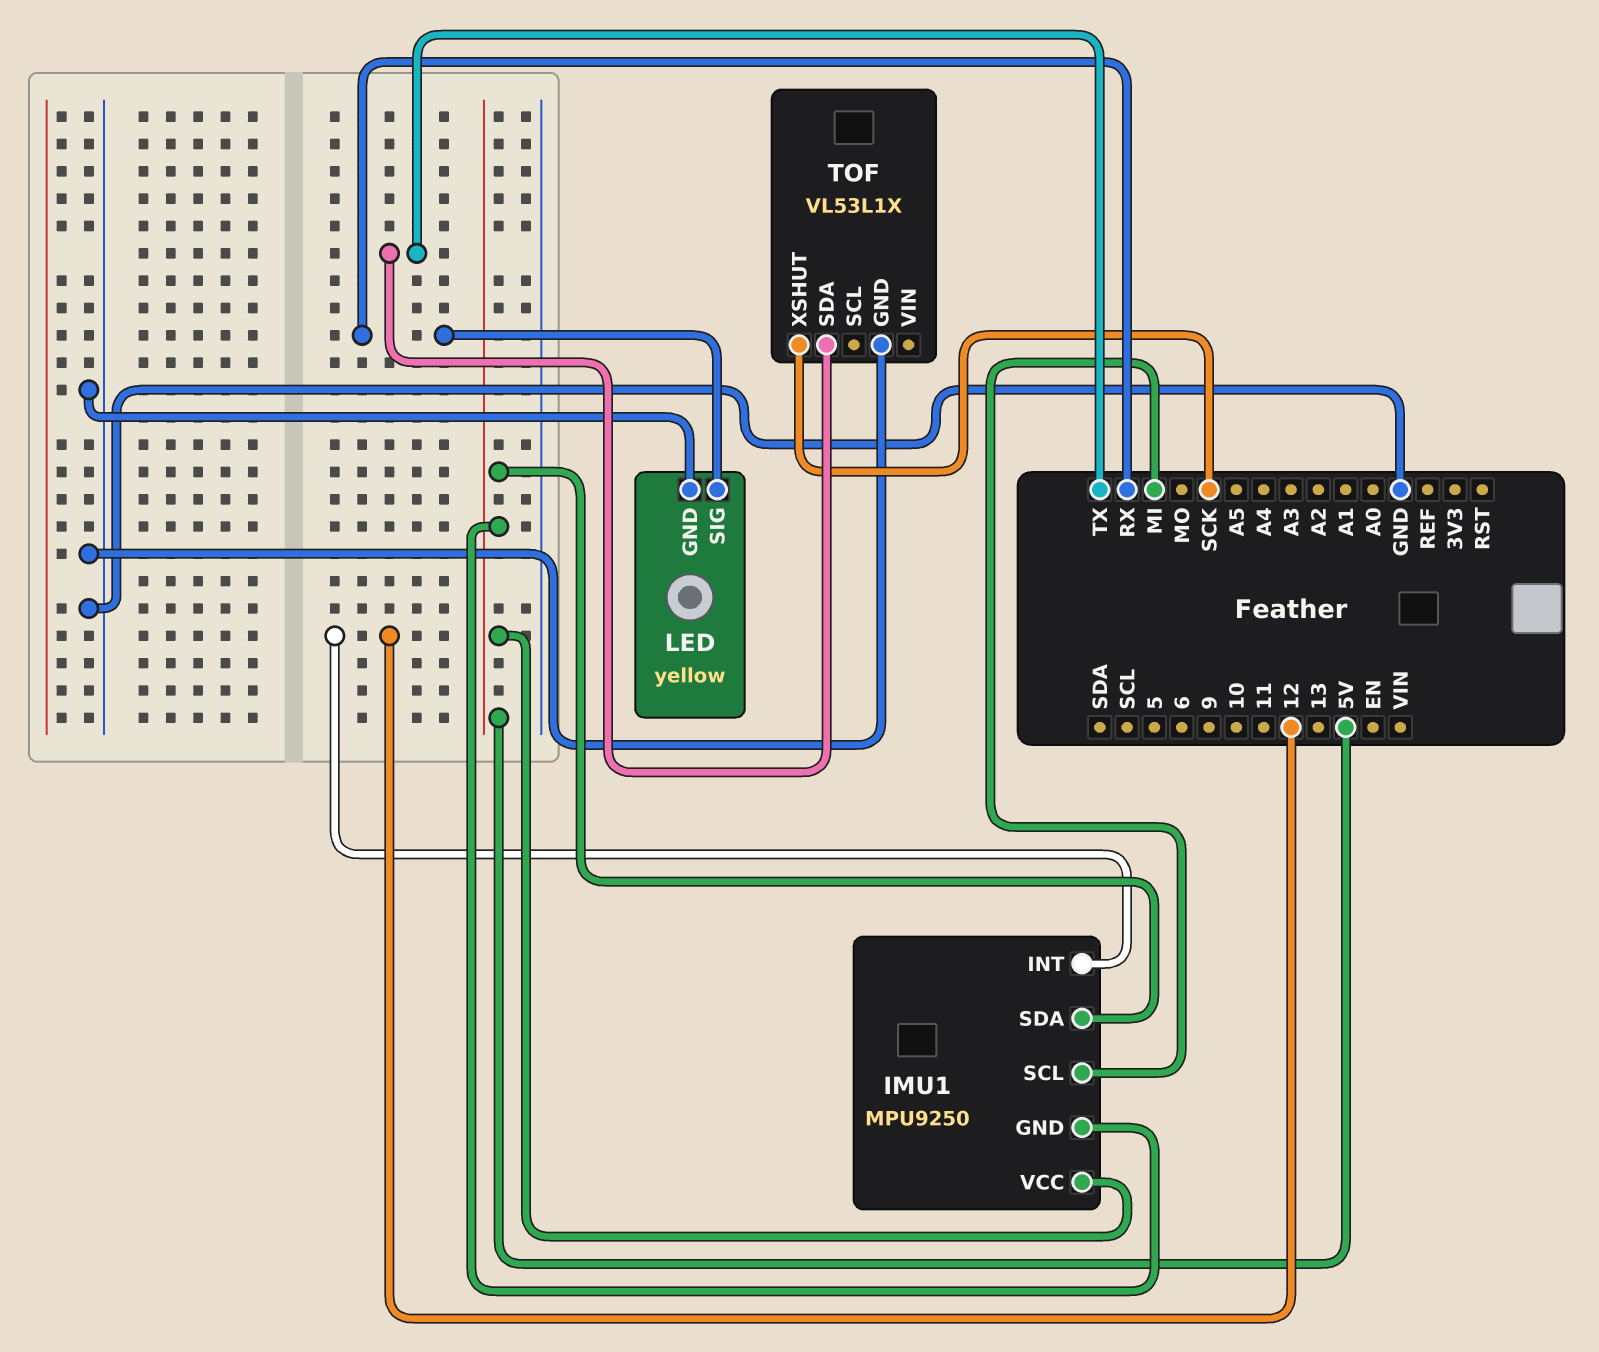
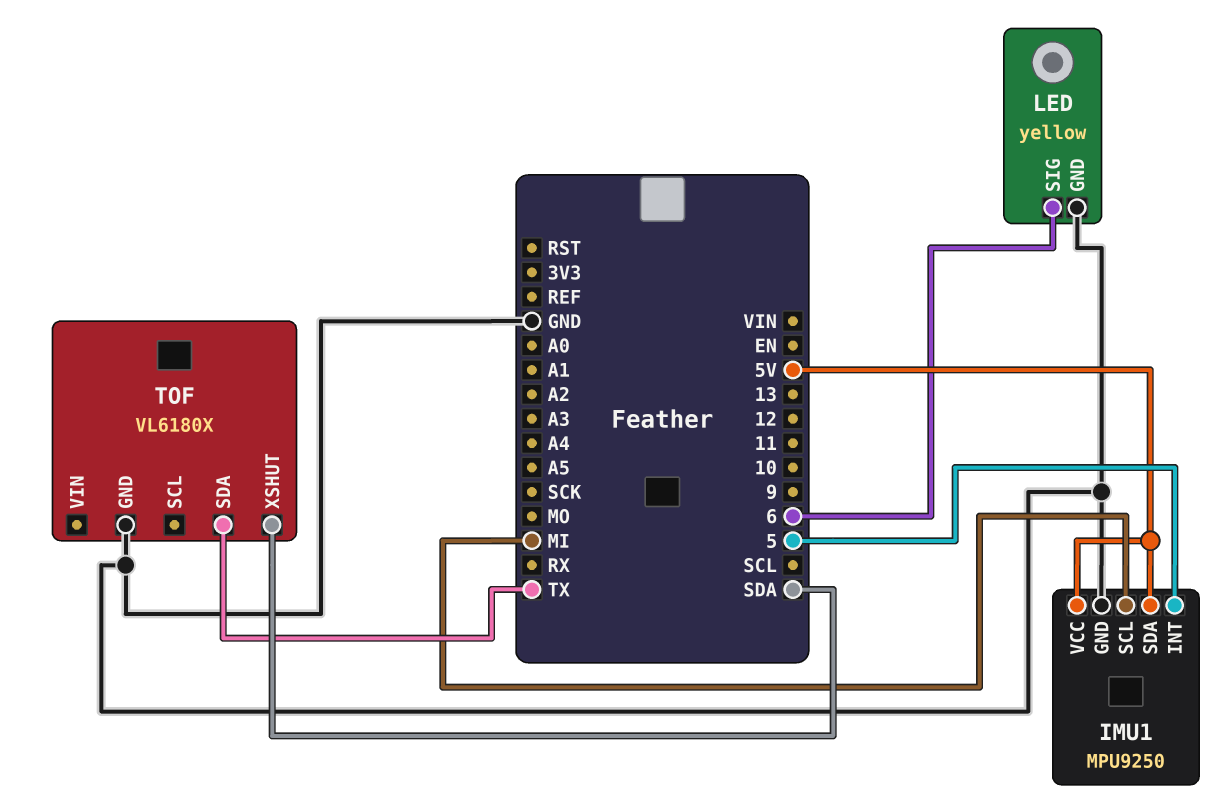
IMU1 pin GND: 5V -> GND
IMU1 pin INT: 12 -> 5
LED pin SIG: RX -> 6
TOF: VL53L1X -> VL6180X
TOF pin XSHUT: SCK -> SDA

